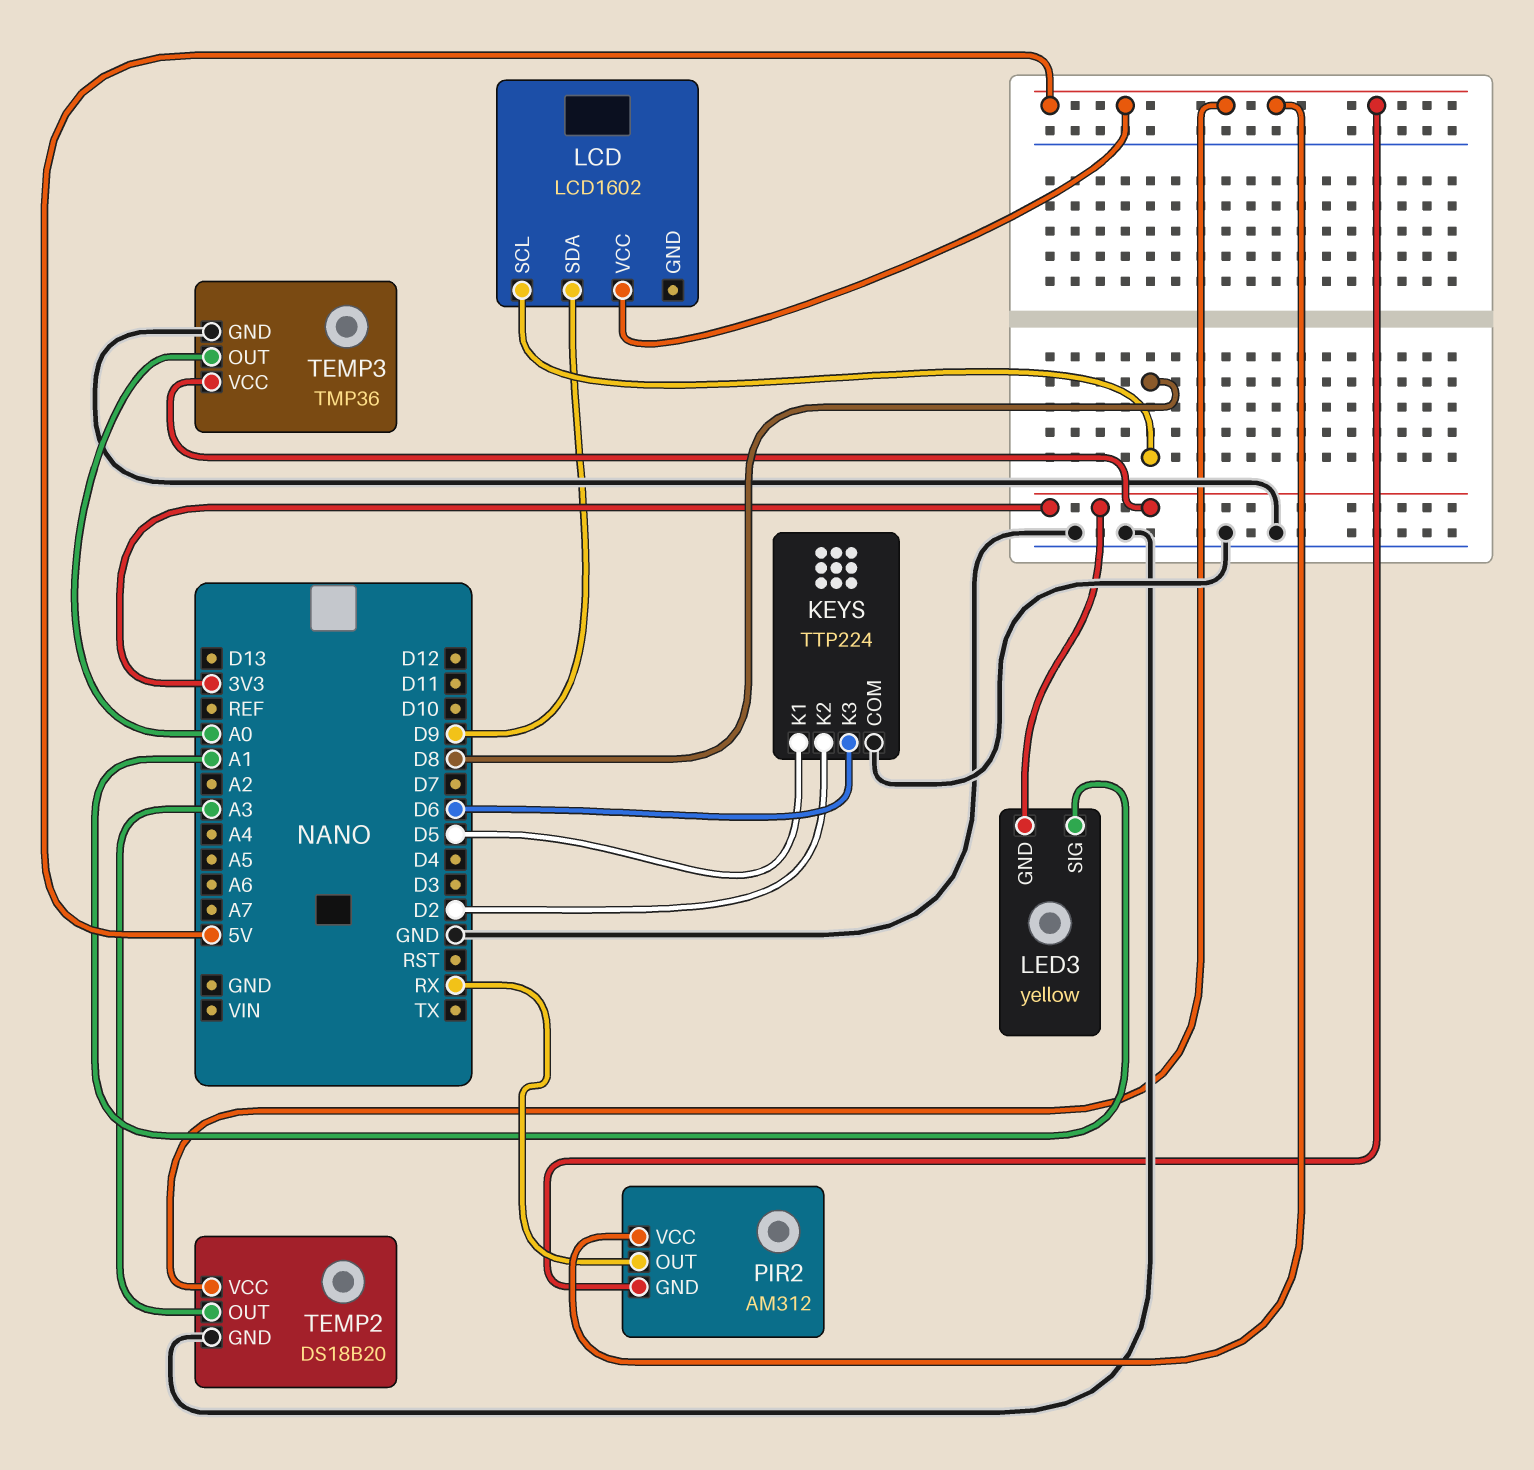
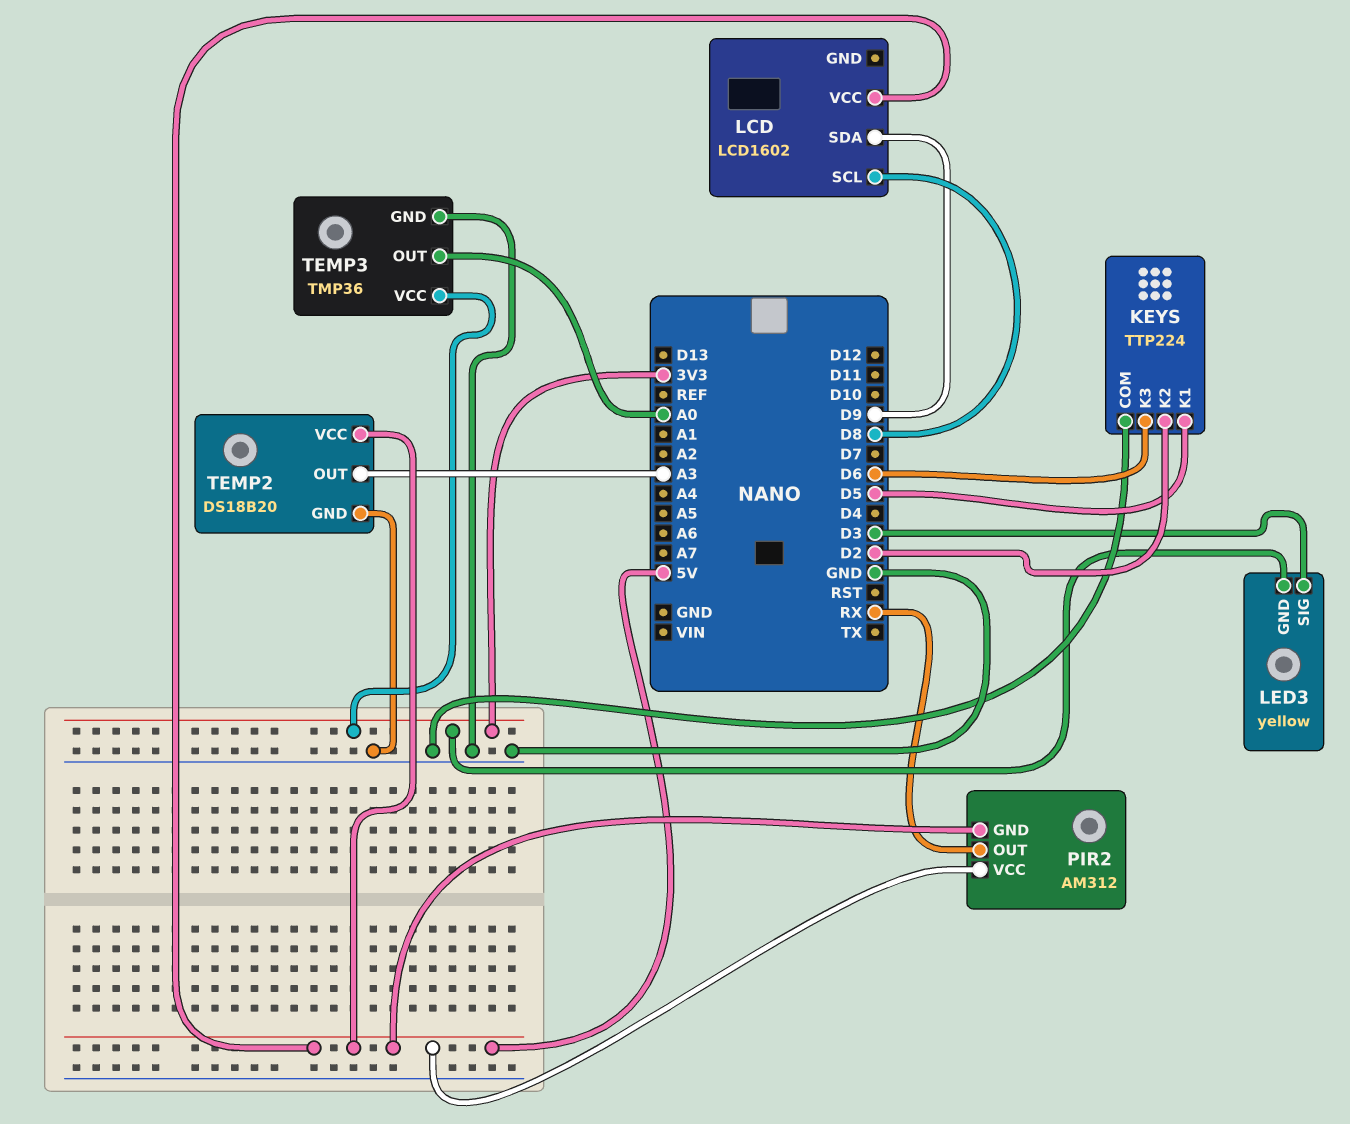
LED3 pin SIG: A1 -> D3

